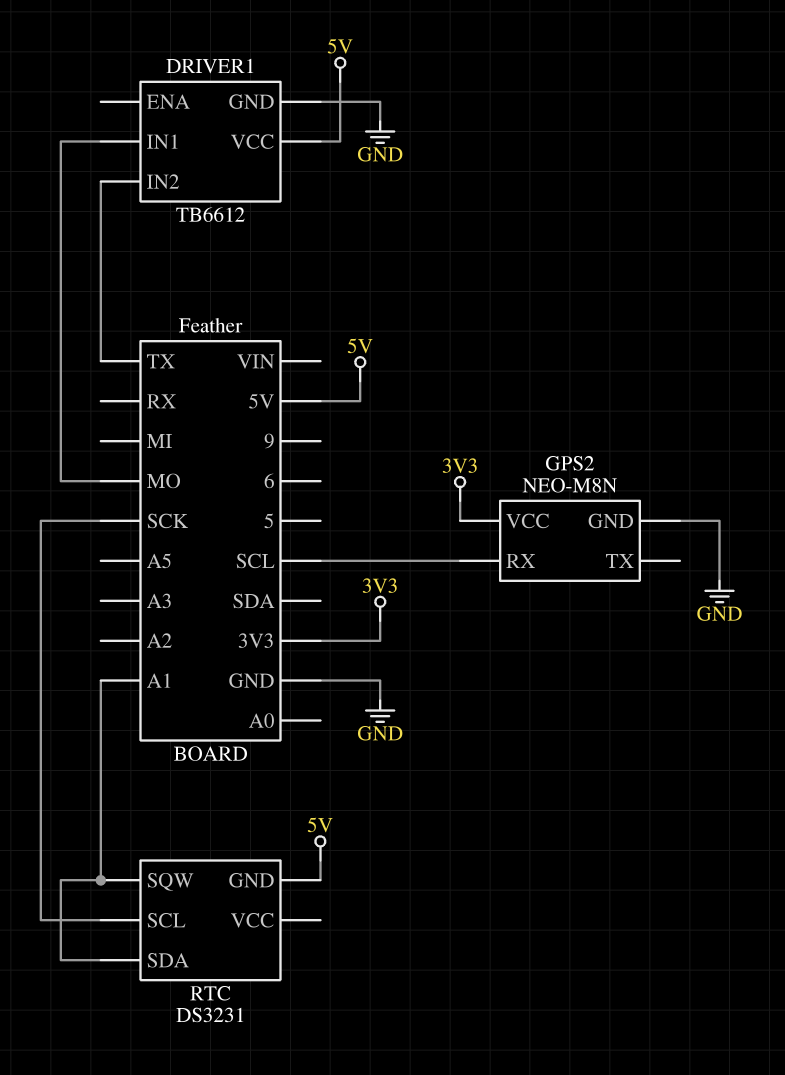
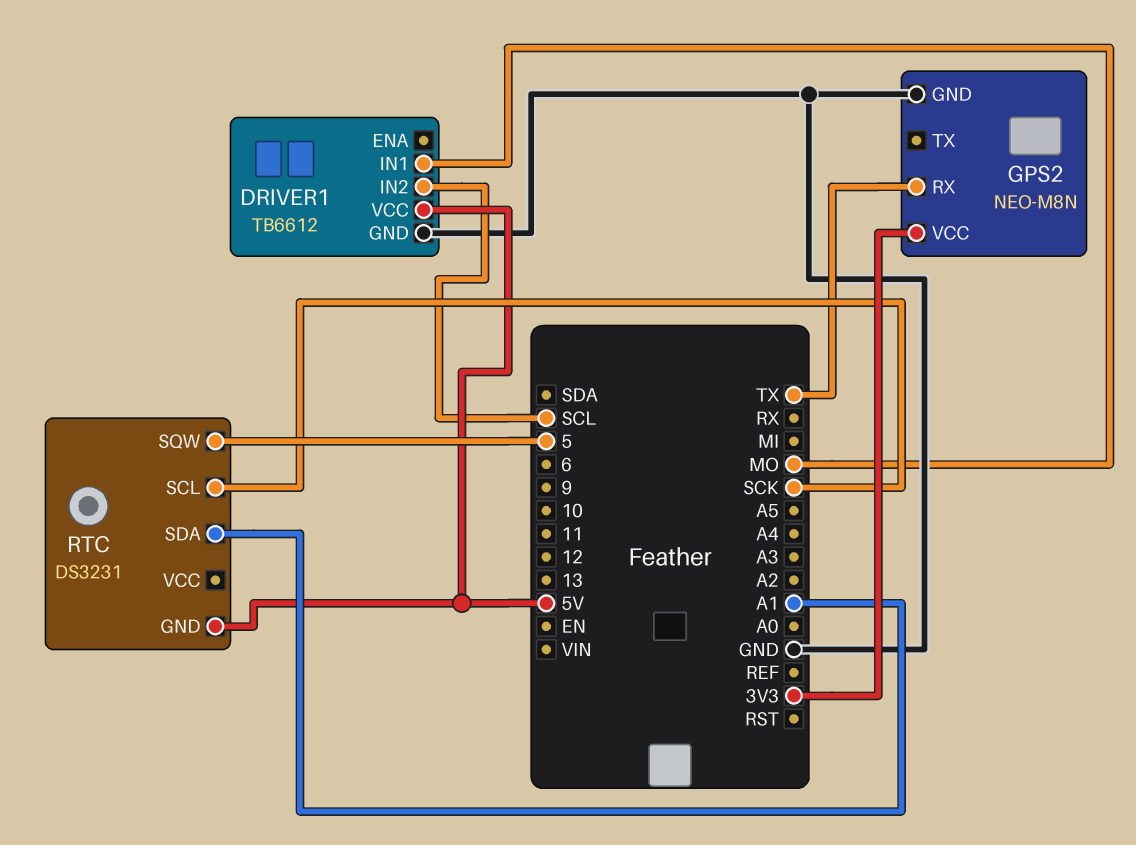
DRIVER1 pin IN2: TX -> SCL
GPS2 pin RX: SCL -> TX
RTC pin SQW: A1 -> 5

